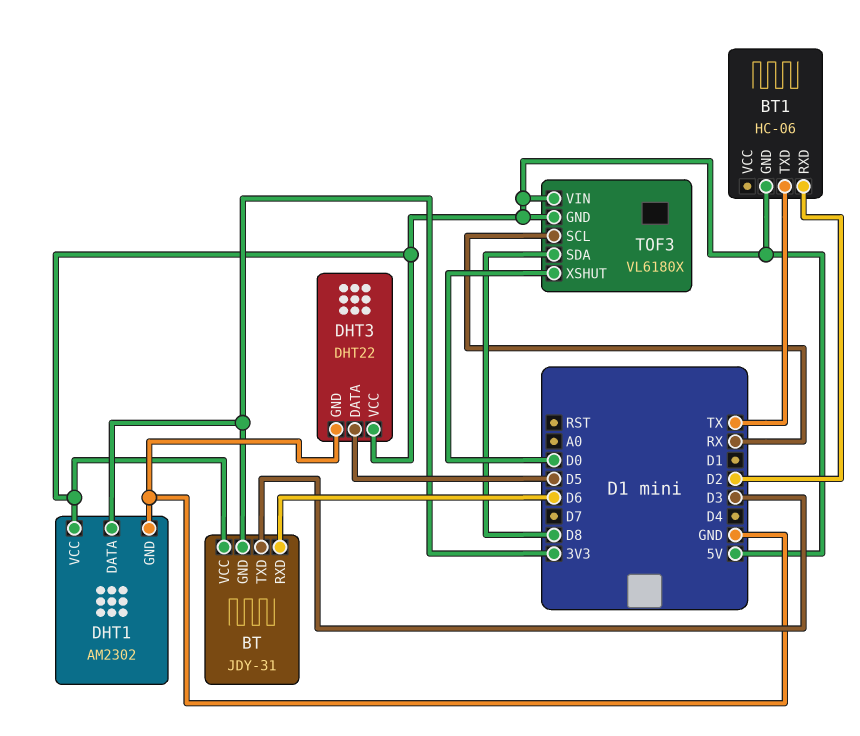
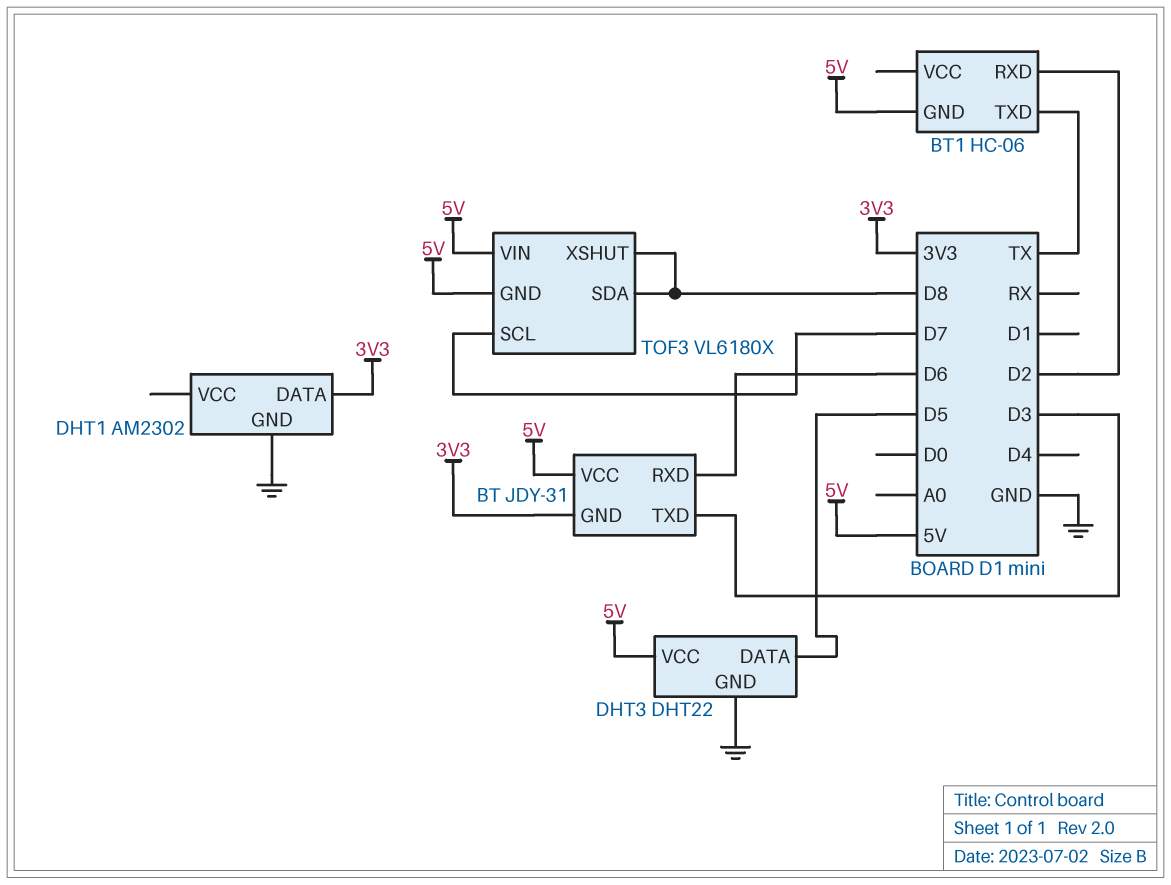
DHT1 pin VCC: 5V -> none
TOF3 pin SCL: RX -> D7
TOF3 pin XSHUT: D0 -> D8

